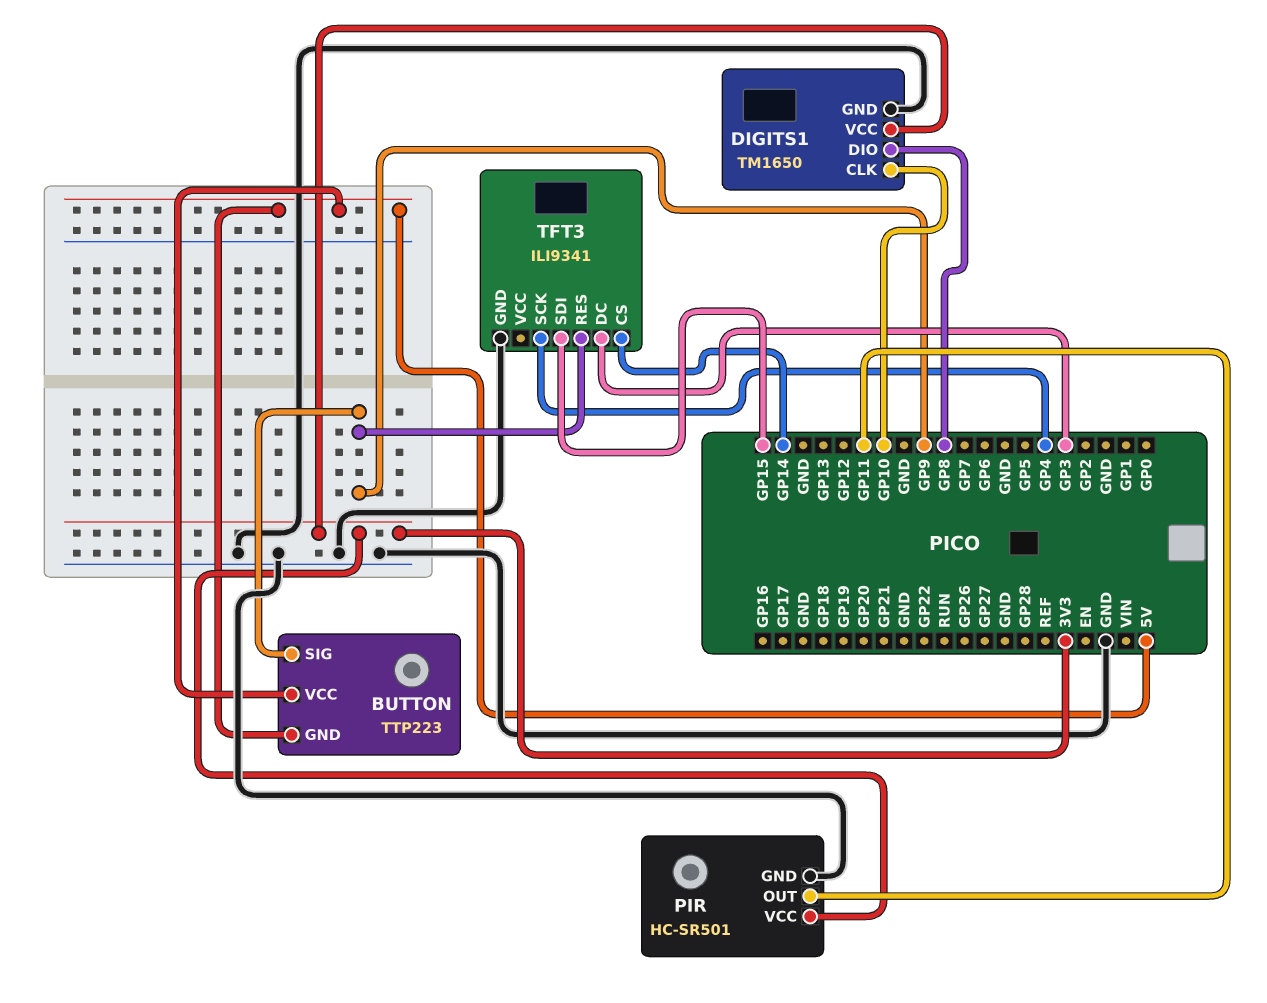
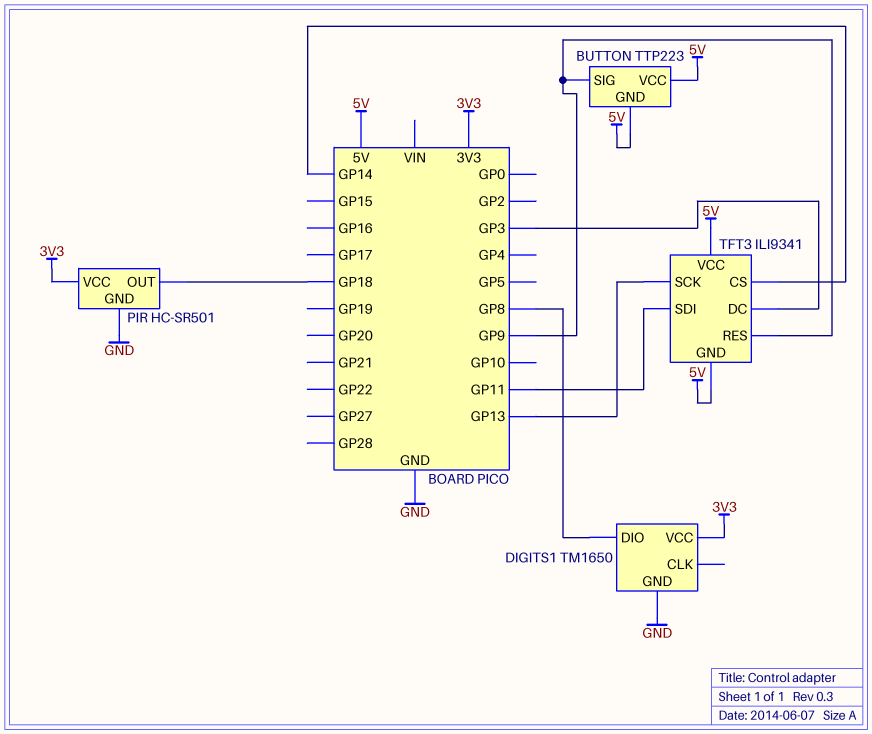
DIGITS1 pin CLK: GP10 -> none
PIR pin OUT: GP11 -> GP18
TFT3 pin GND: GND -> 5V
TFT3 pin SCK: GP4 -> GP13
TFT3 pin SDI: GP15 -> GP11
TFT3 pin VCC: none -> 5V

